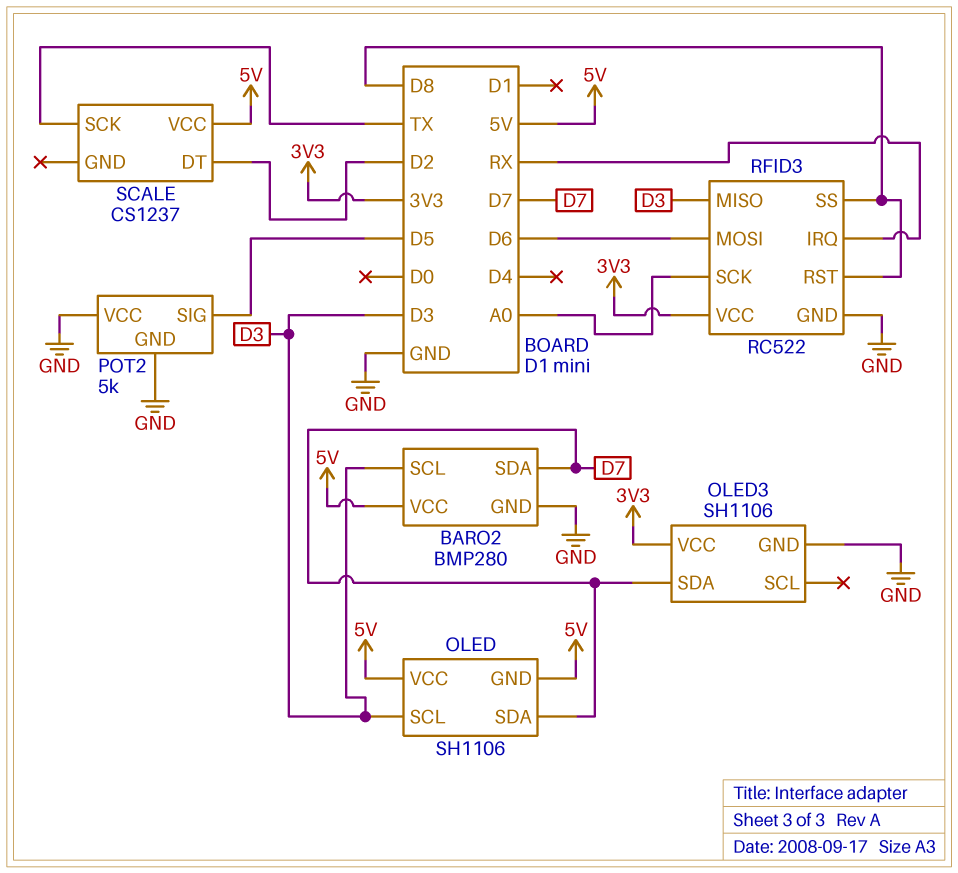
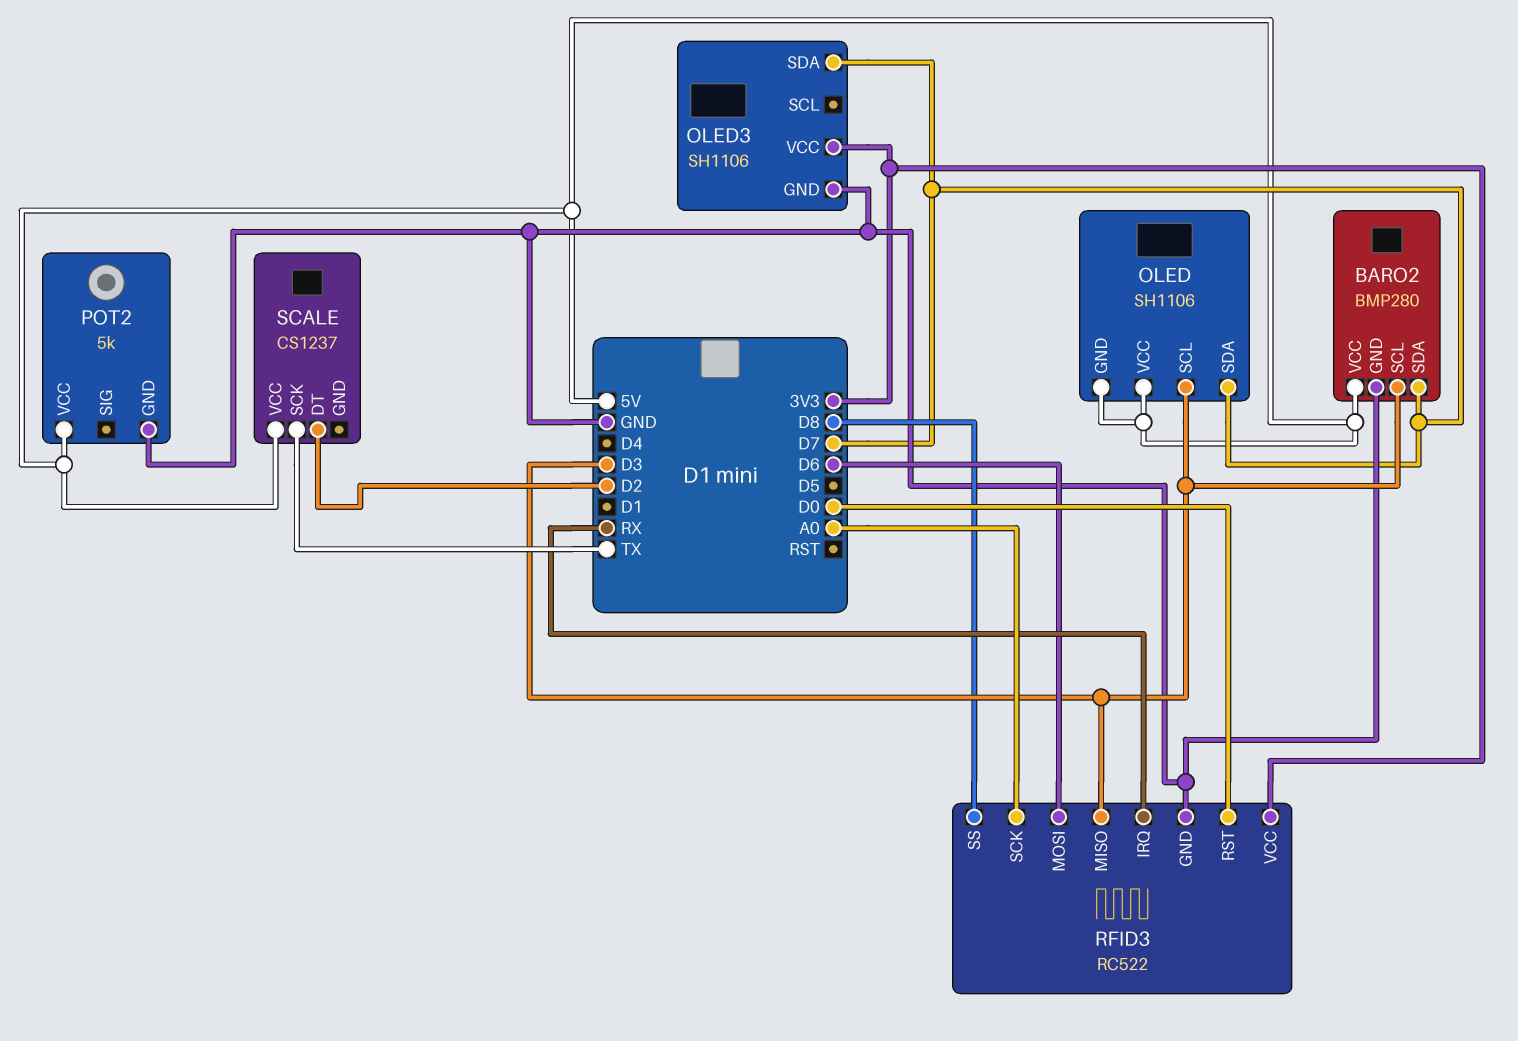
POT2 pin SIG: D5 -> none
POT2 pin VCC: GND -> 5V
RFID3 pin RST: D8 -> D0

